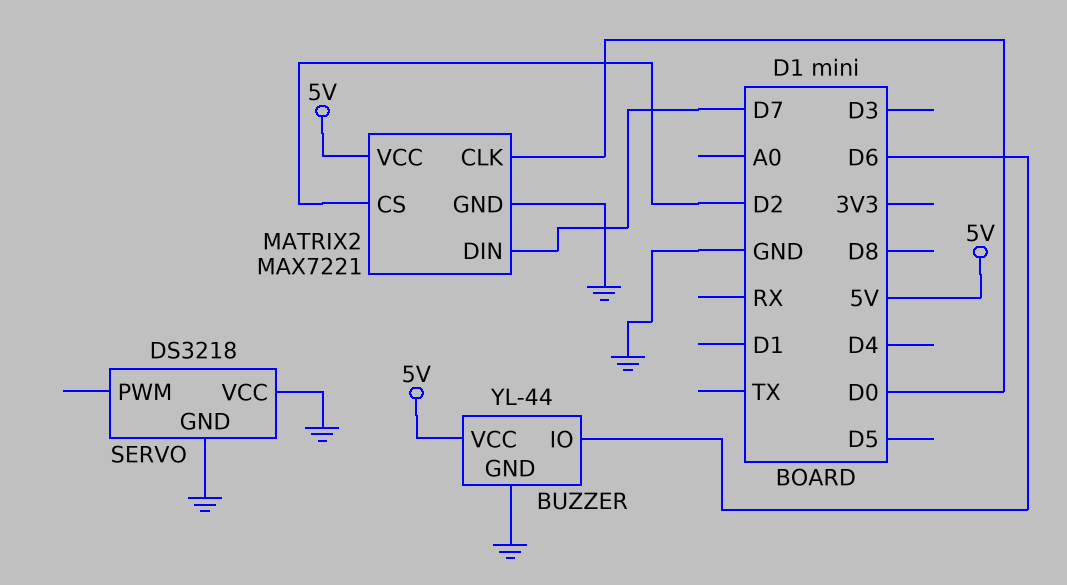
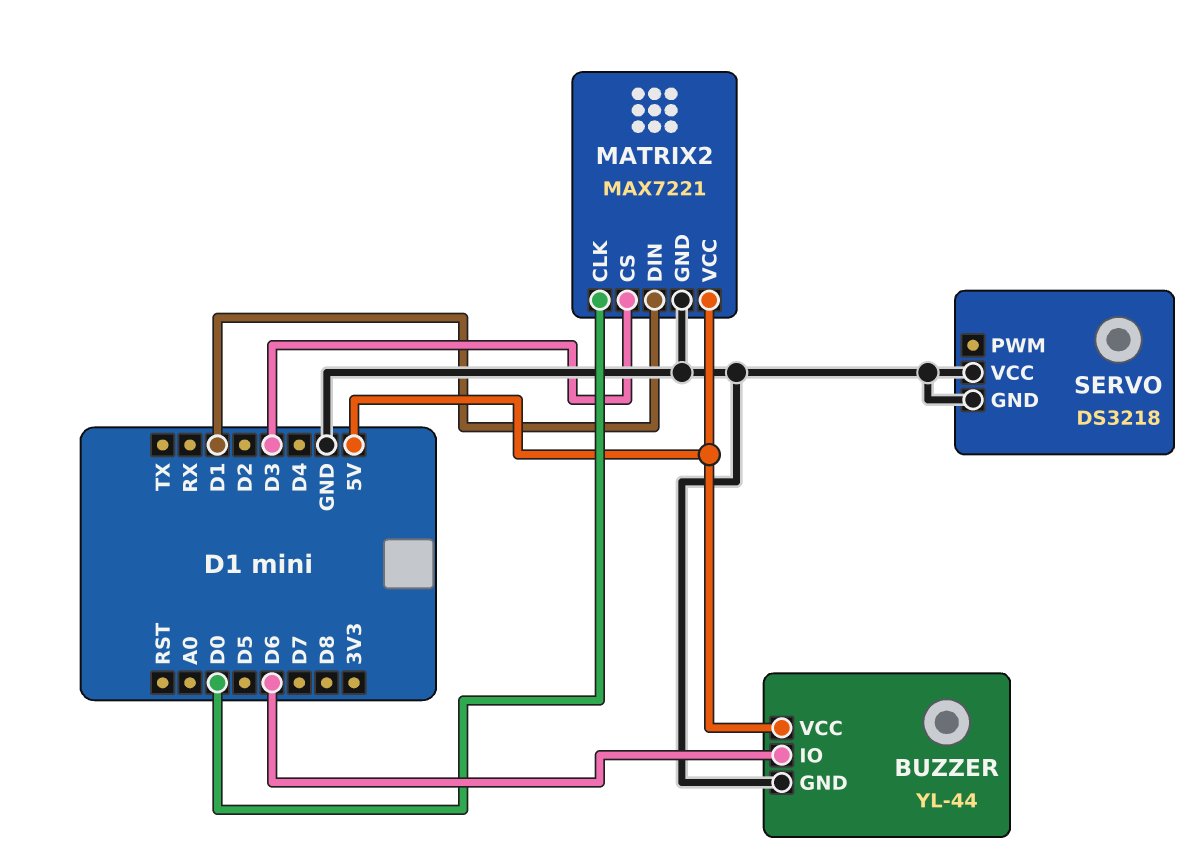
MATRIX2 pin CS: D2 -> D3
MATRIX2 pin DIN: D7 -> D1

